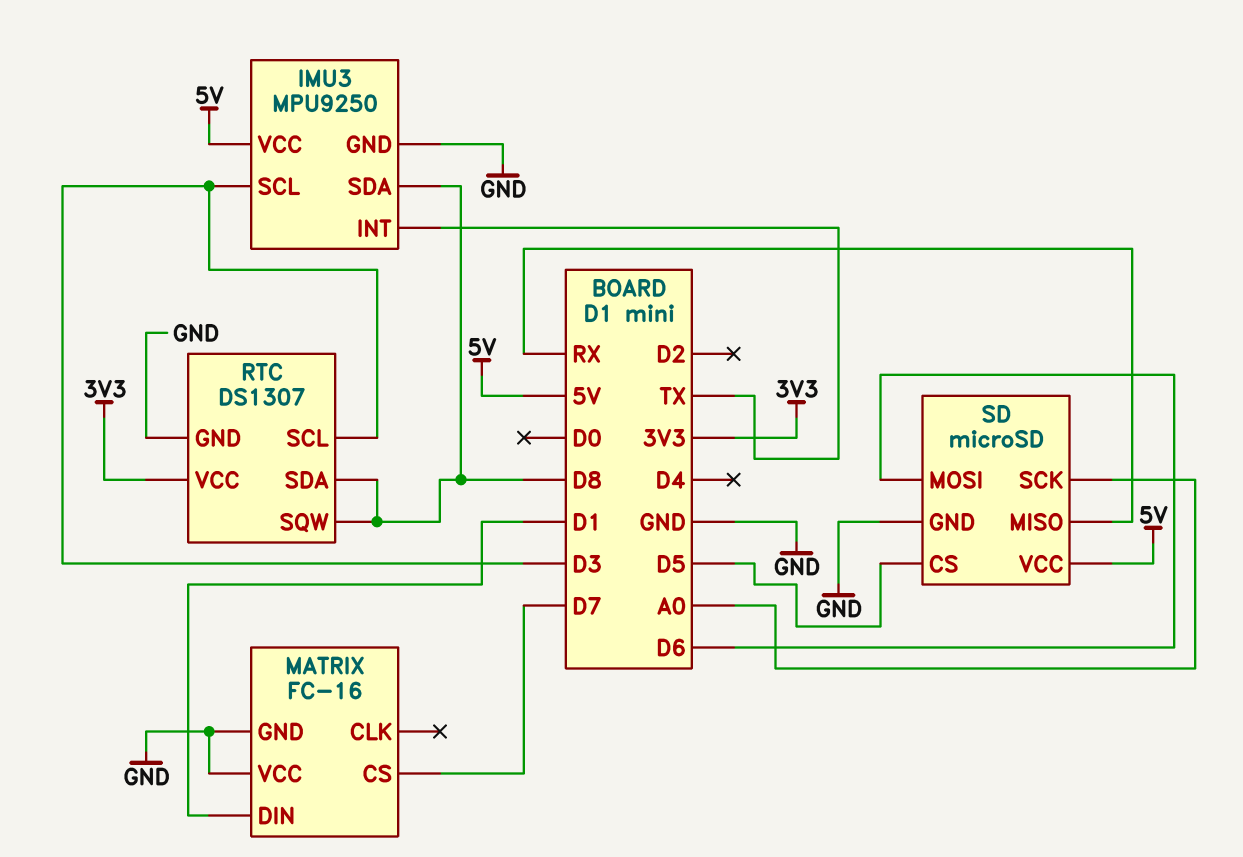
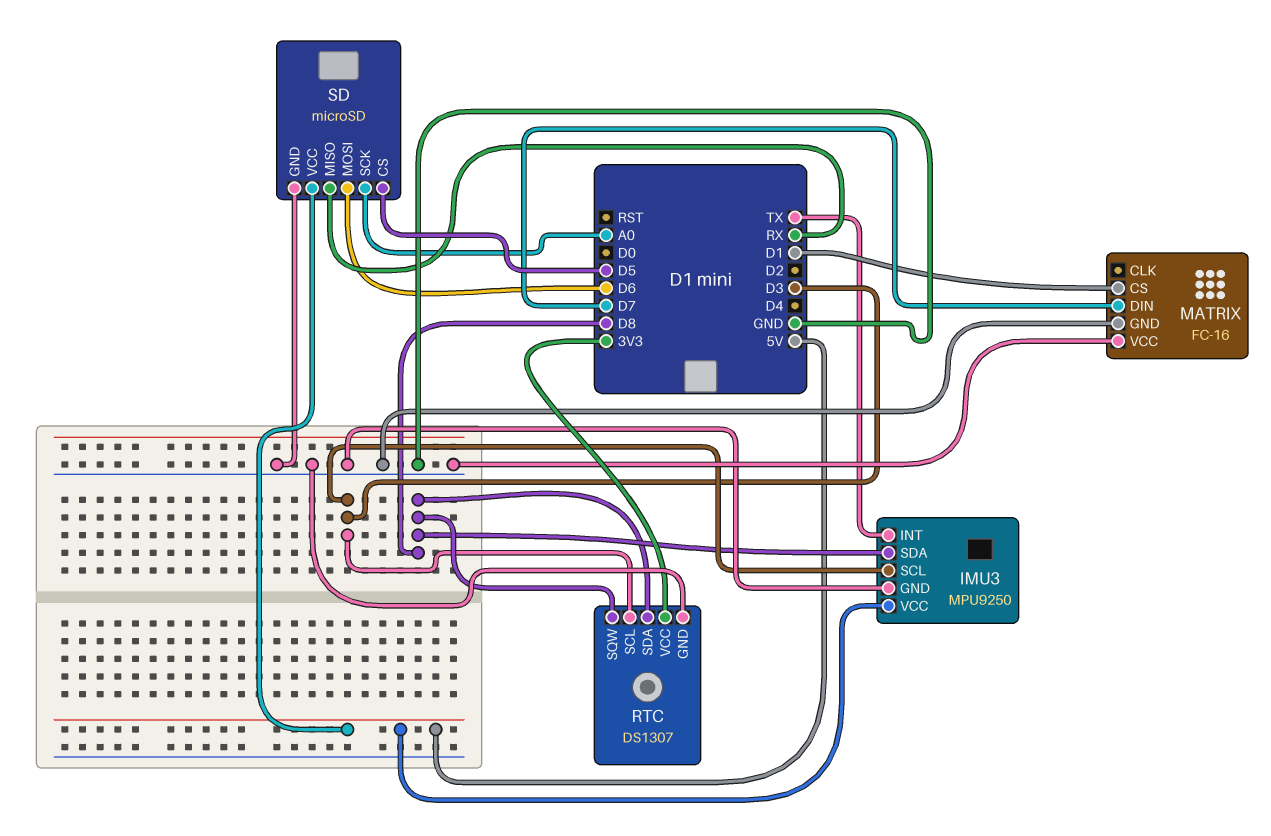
MATRIX pin CS: D7 -> D1
MATRIX pin DIN: D1 -> D7

